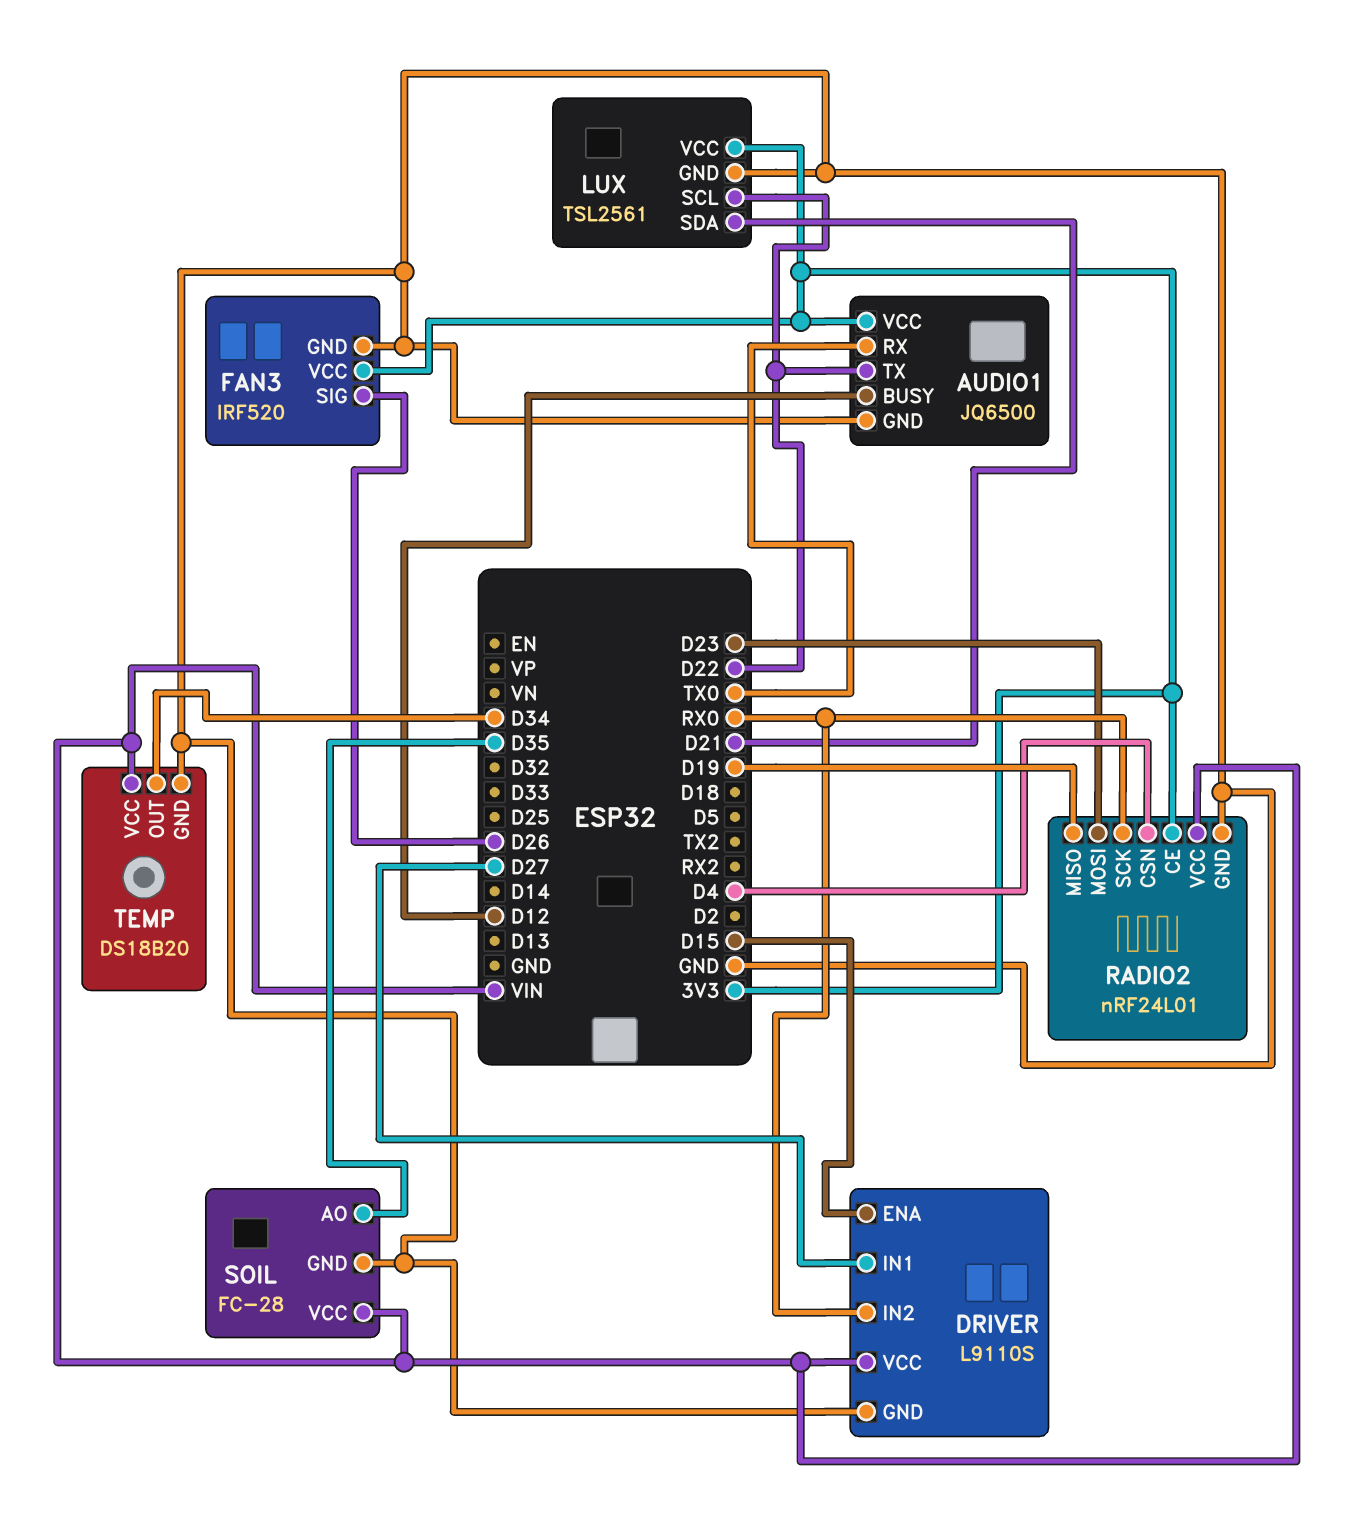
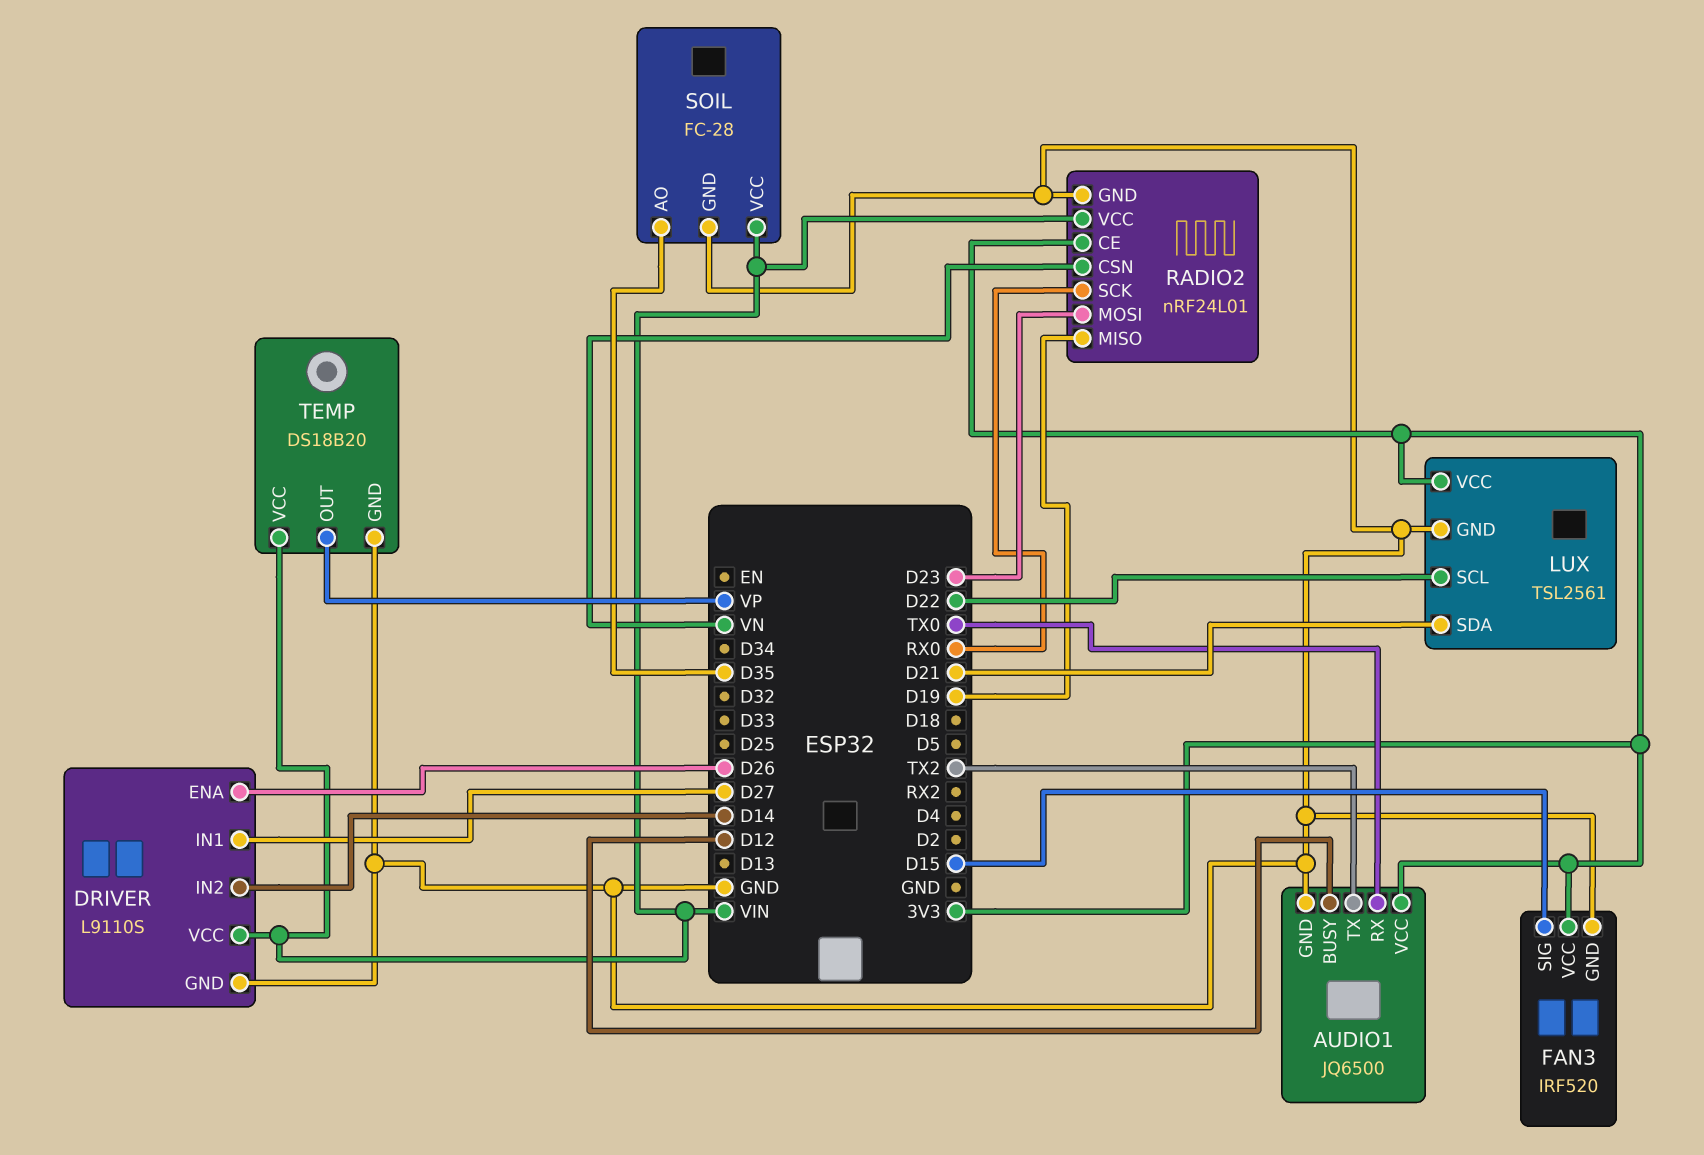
AUDIO1 pin TX: D22 -> TX2
DRIVER pin ENA: D15 -> D26
DRIVER pin IN2: RX0 -> D14
FAN3 pin SIG: D26 -> D15
RADIO2 pin CSN: D4 -> VN
TEMP pin OUT: D34 -> VP

